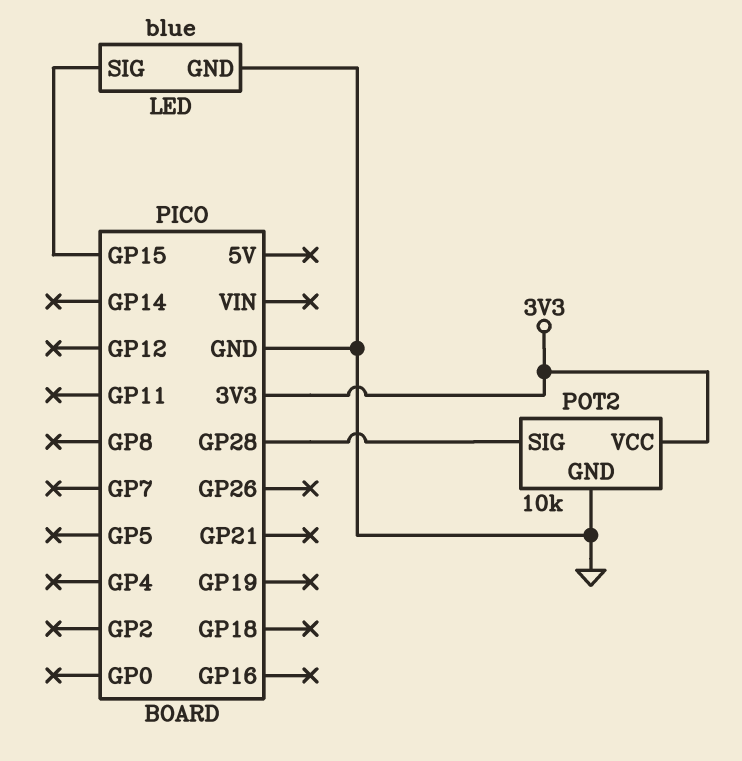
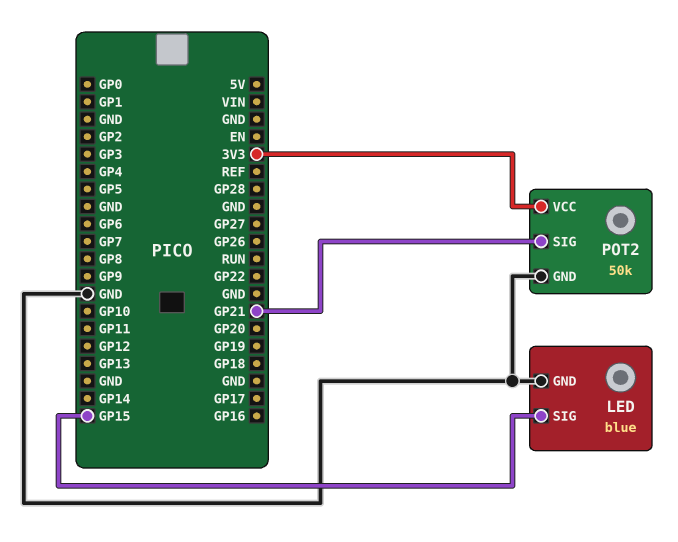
POT2: 10k -> 50k
POT2 pin SIG: GP28 -> GP21

